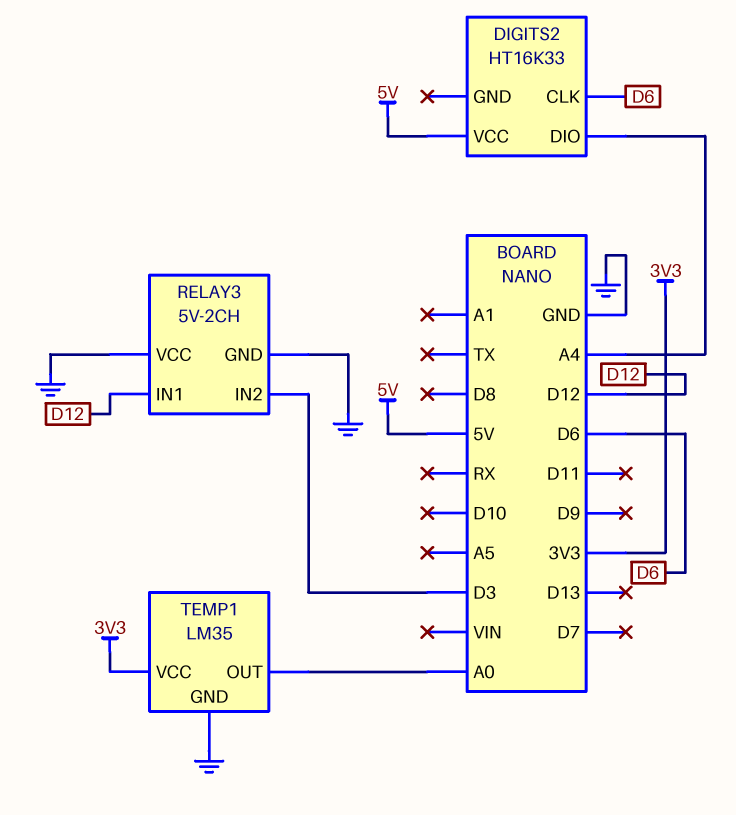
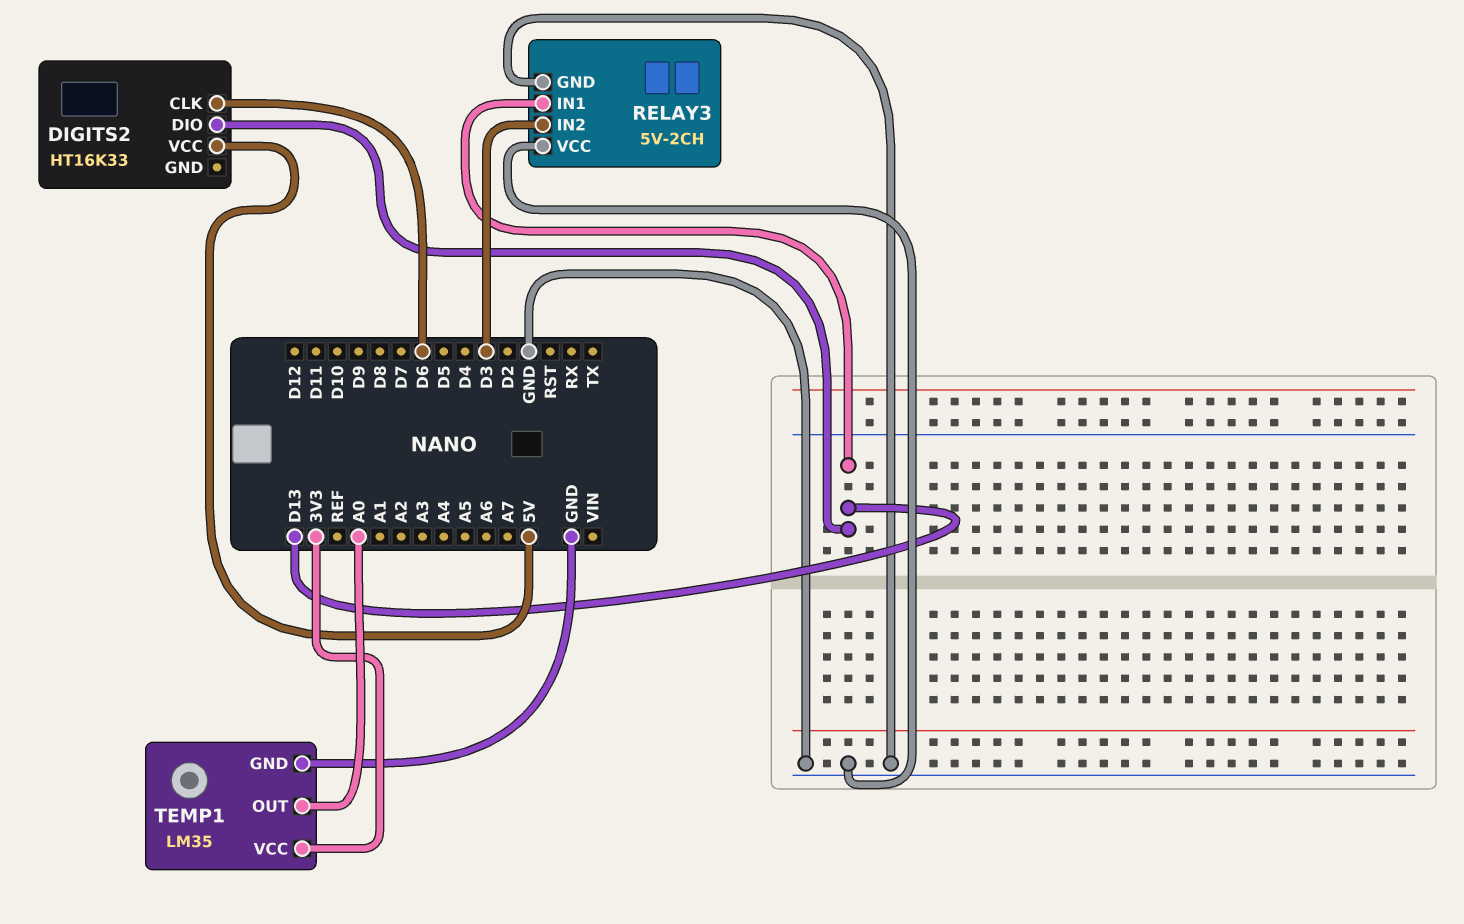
DIGITS2 pin DIO: A4 -> D13
RELAY3 pin IN1: D12 -> D13

